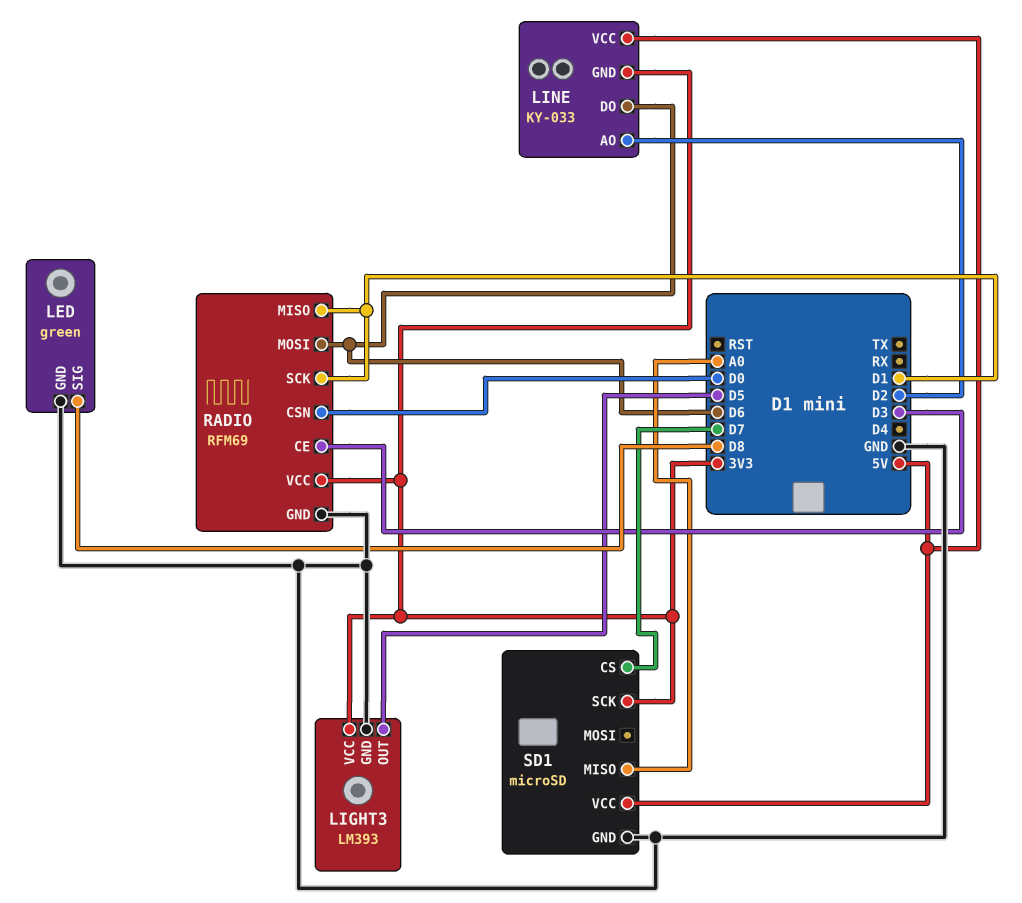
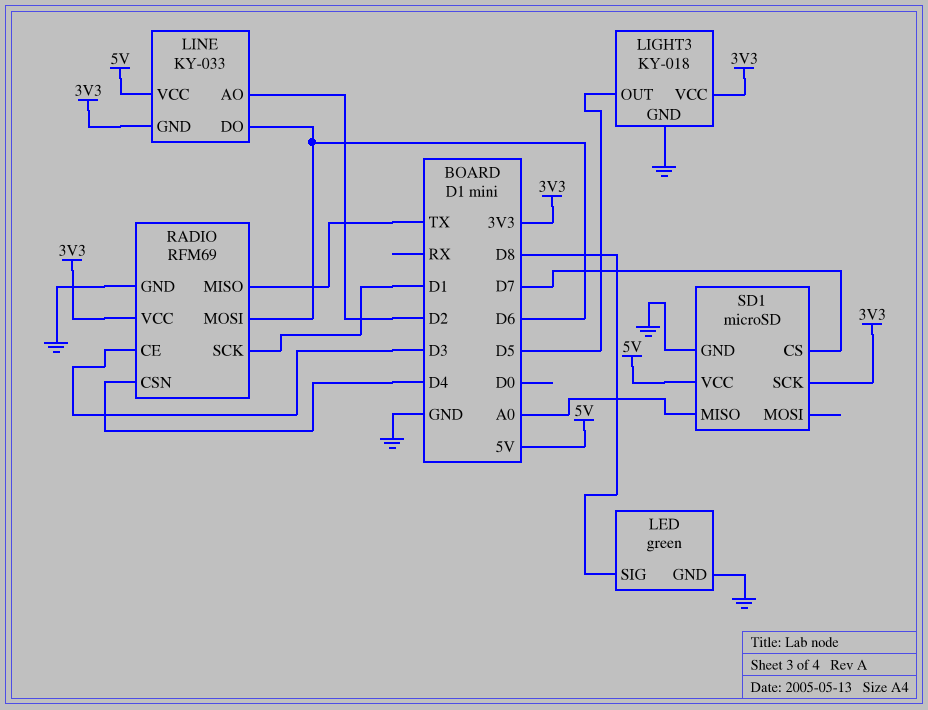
LIGHT3: LM393 -> KY-018
RADIO pin CSN: D0 -> D4
RADIO pin MISO: D1 -> TX

